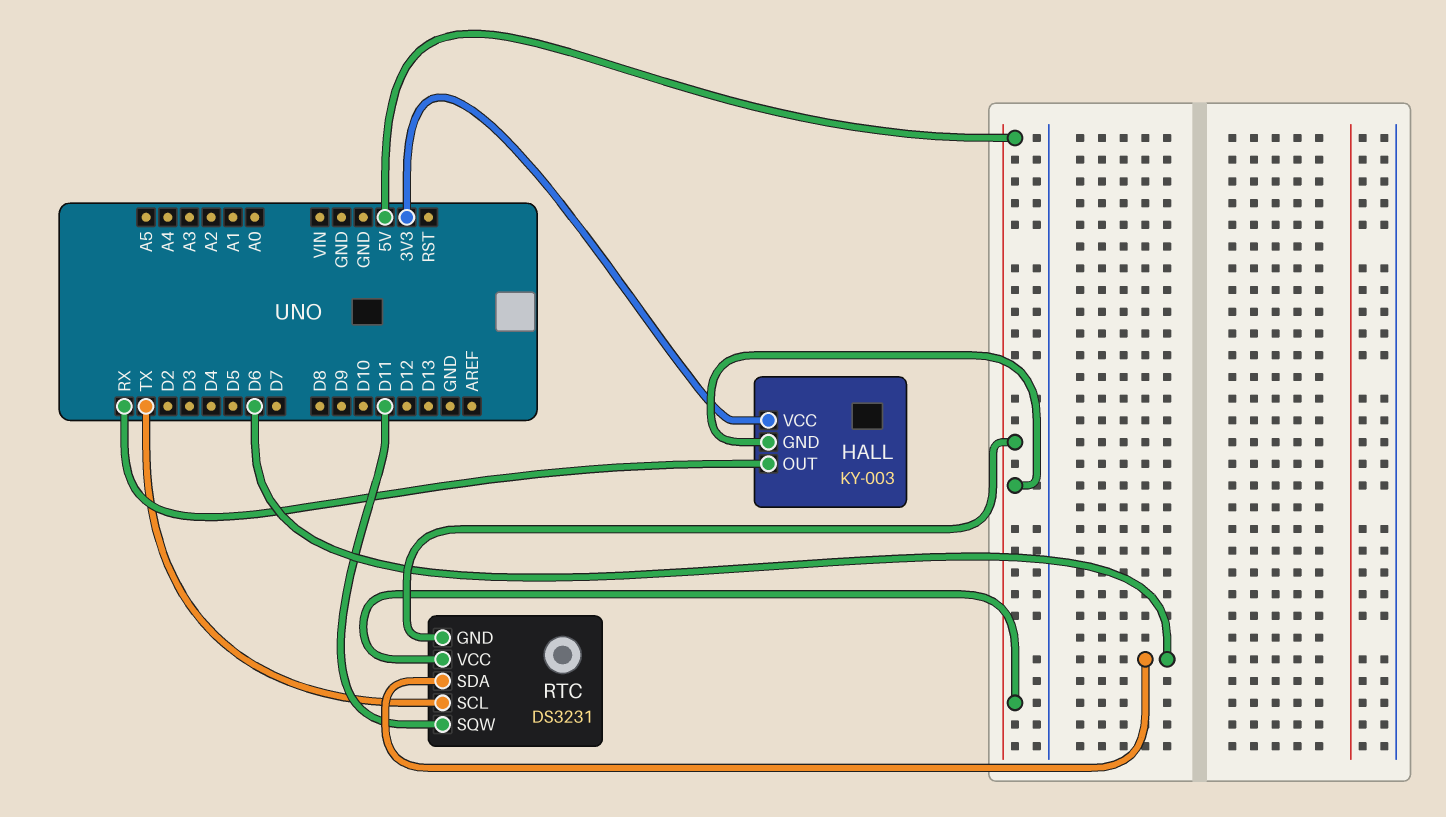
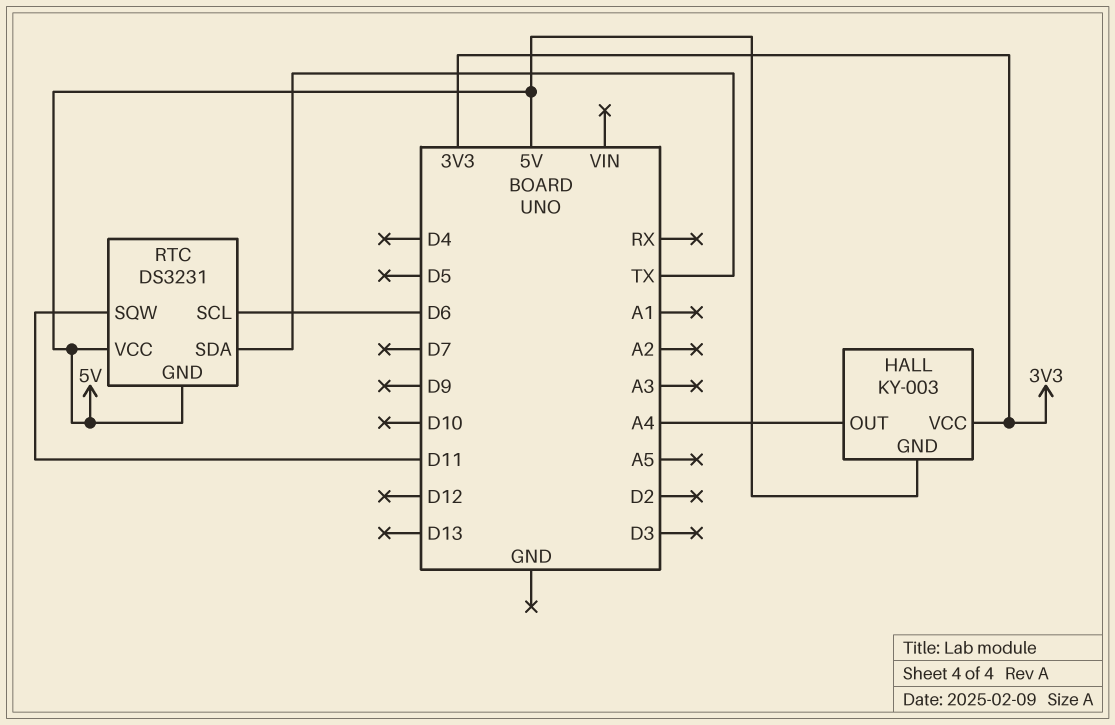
HALL pin OUT: RX -> A4
RTC pin SCL: TX -> D6
RTC pin SDA: D6 -> TX

